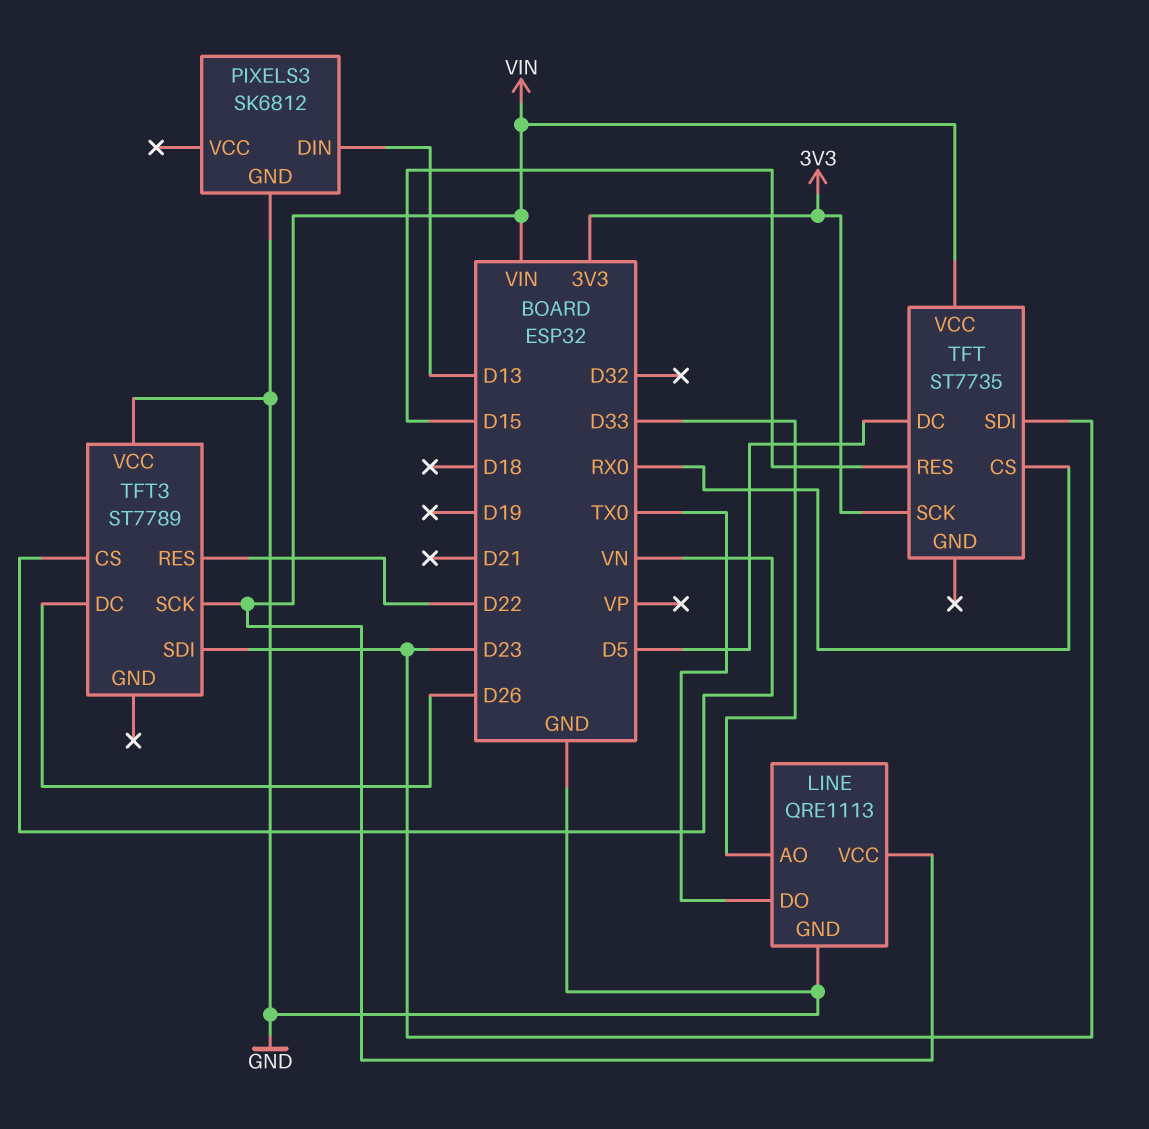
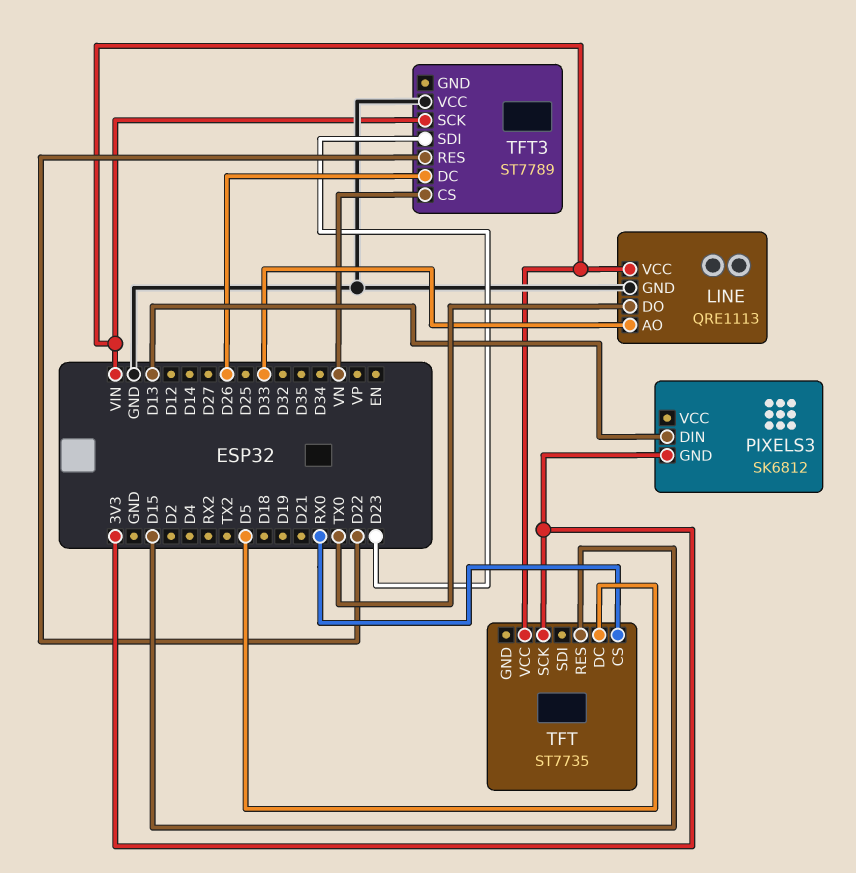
PIXELS3 pin GND: GND -> 3V3
TFT pin SDI: D23 -> none

